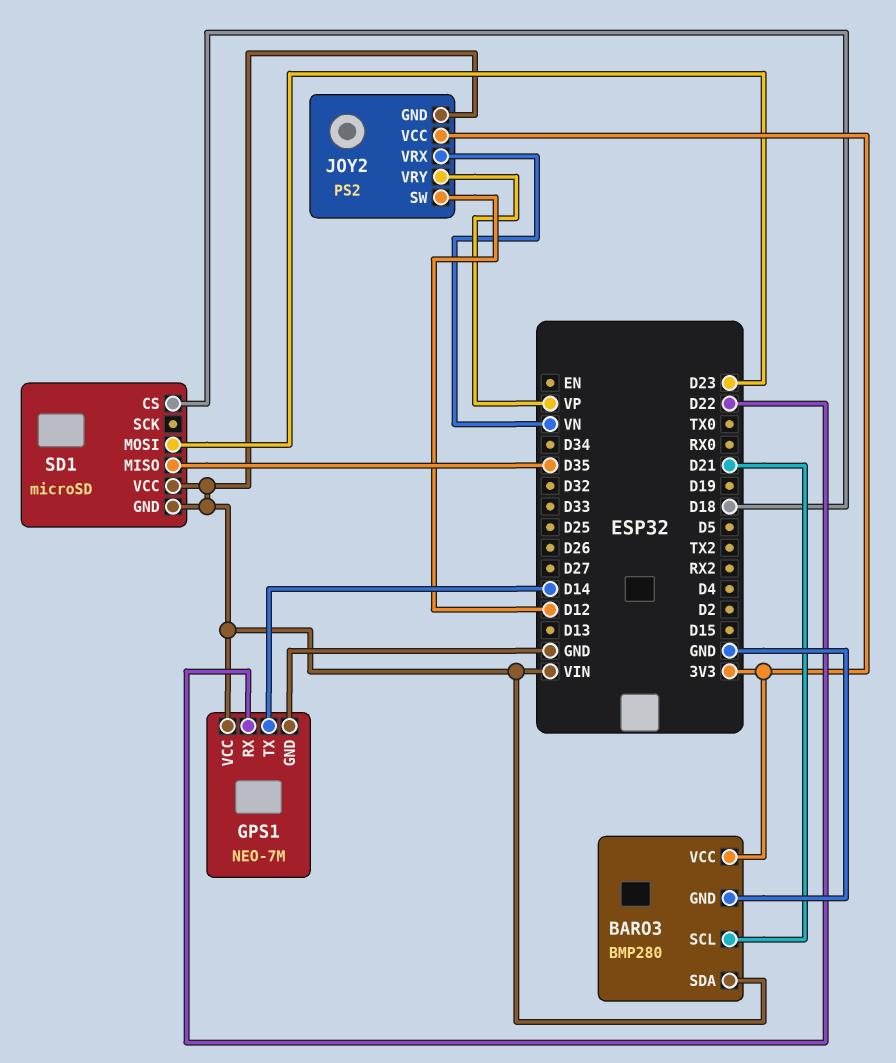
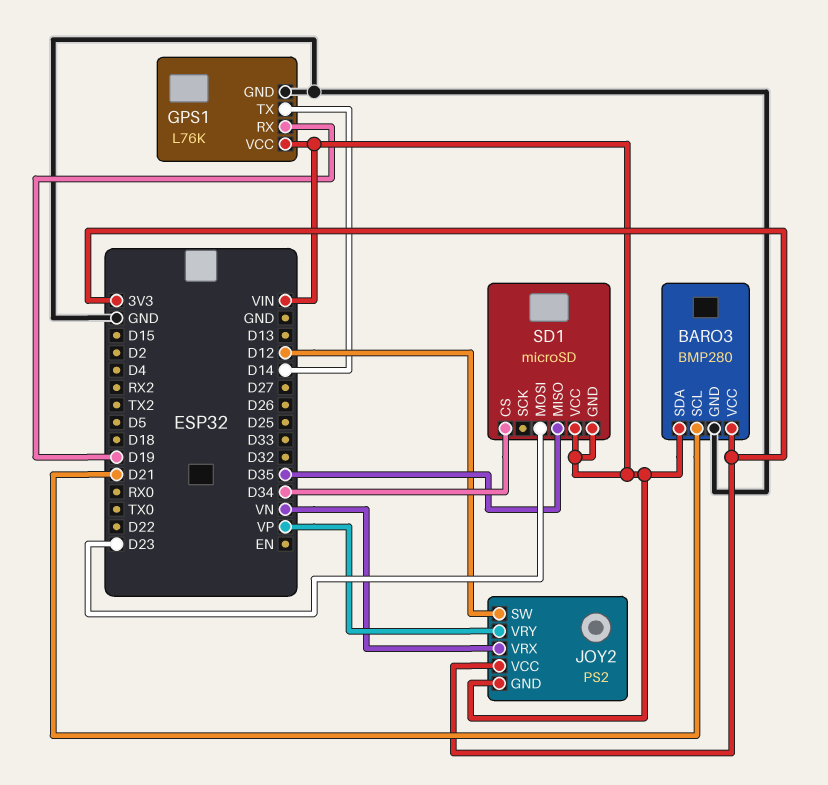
GPS1: NEO-7M -> L76K
GPS1 pin RX: D22 -> D19
SD1 pin CS: D18 -> D34

